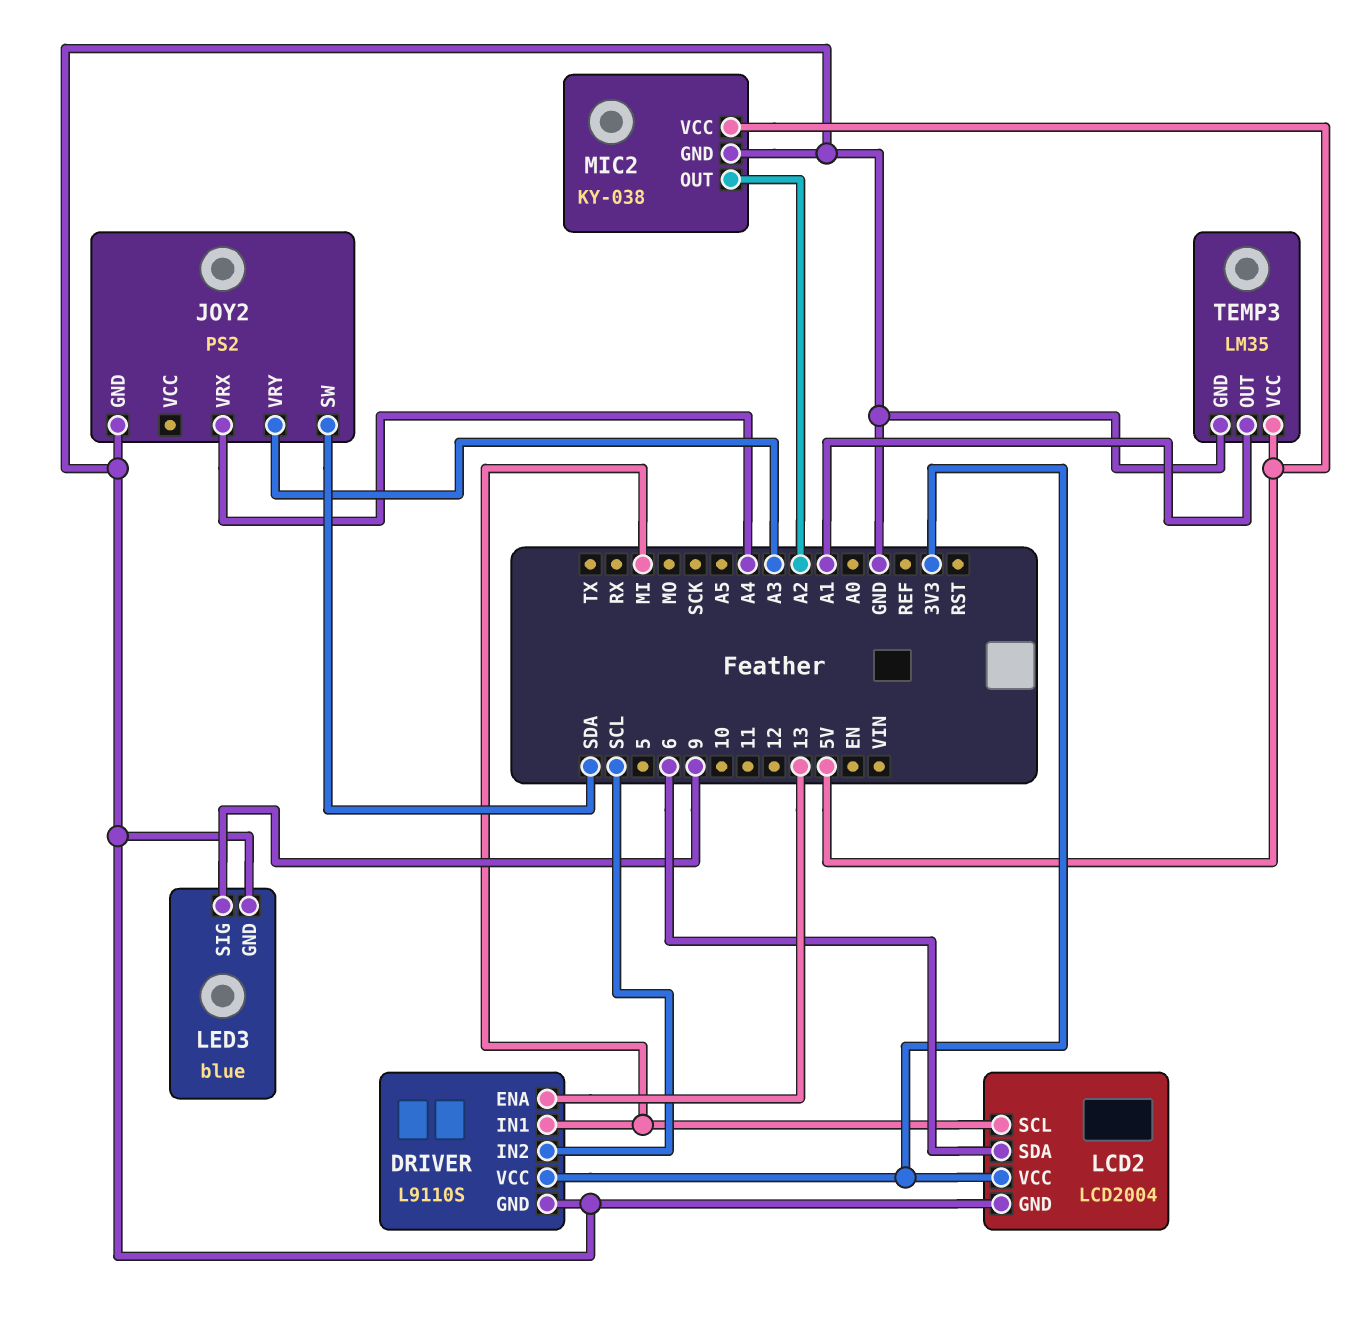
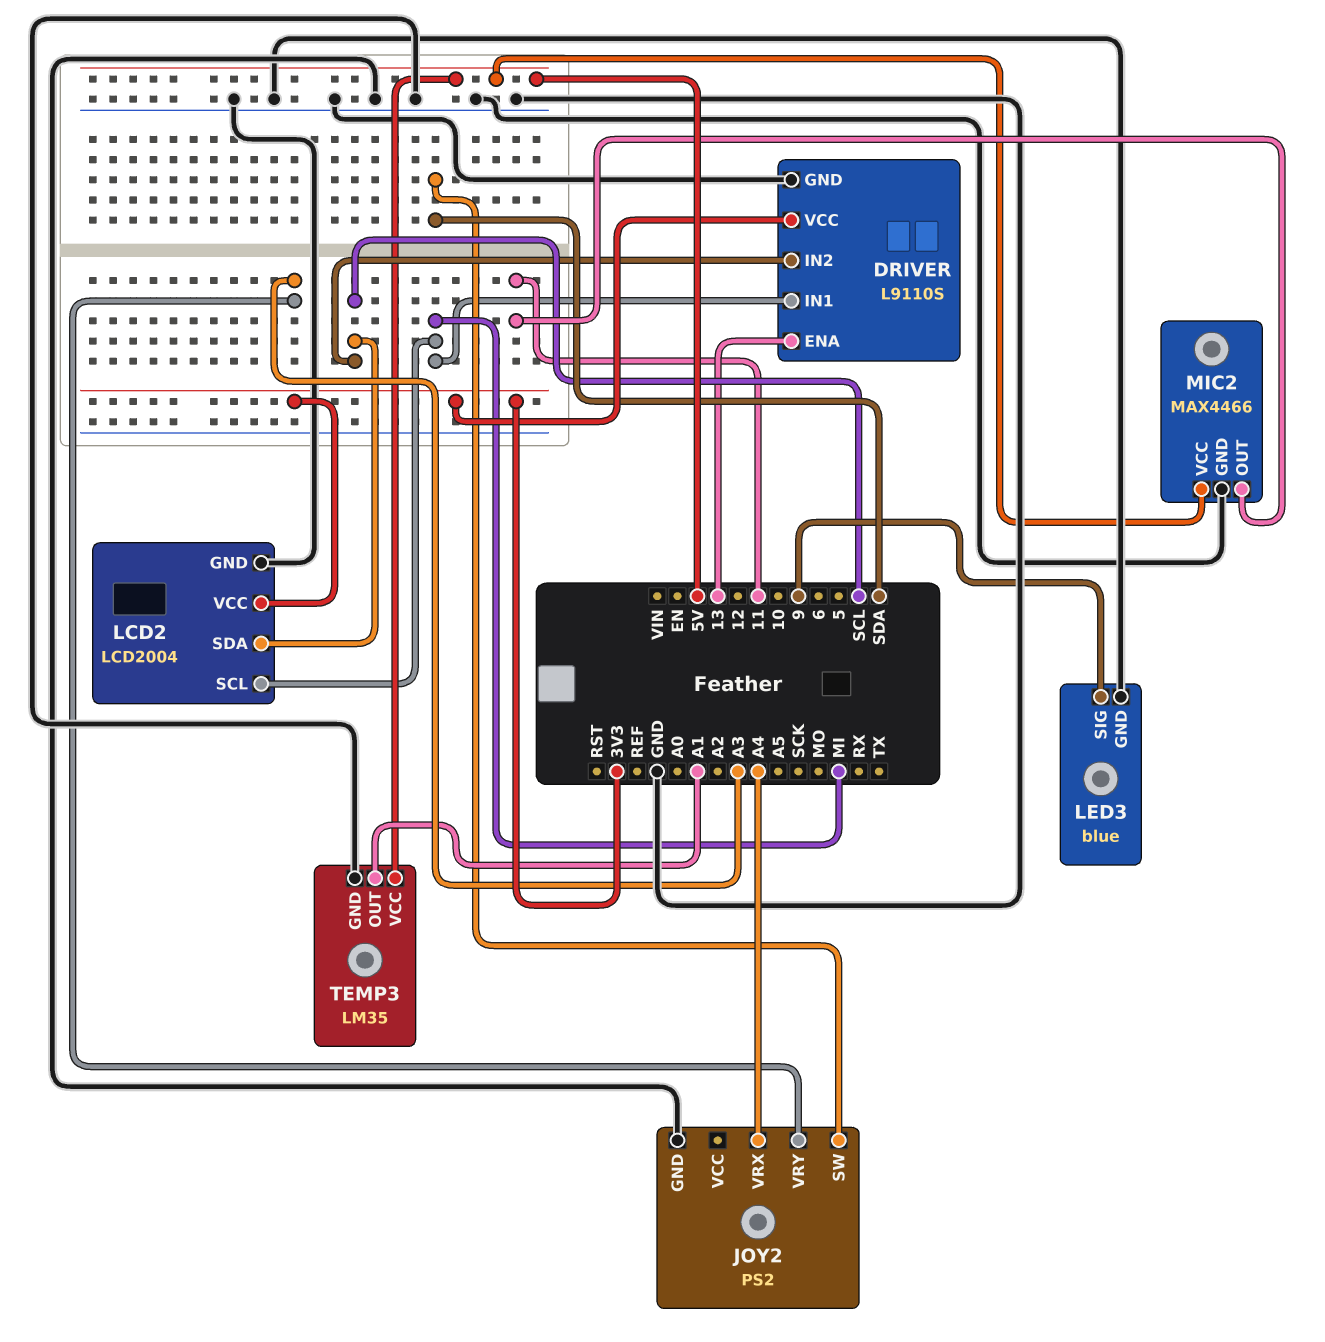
LCD2 pin SDA: 6 -> SCL
MIC2: KY-038 -> MAX4466
MIC2 pin OUT: A2 -> 11

